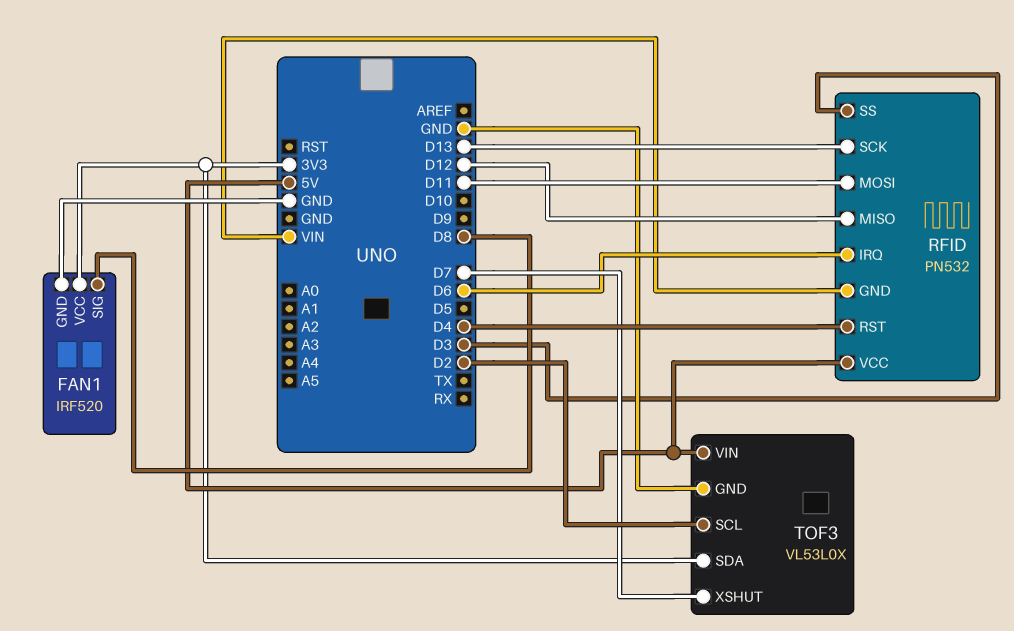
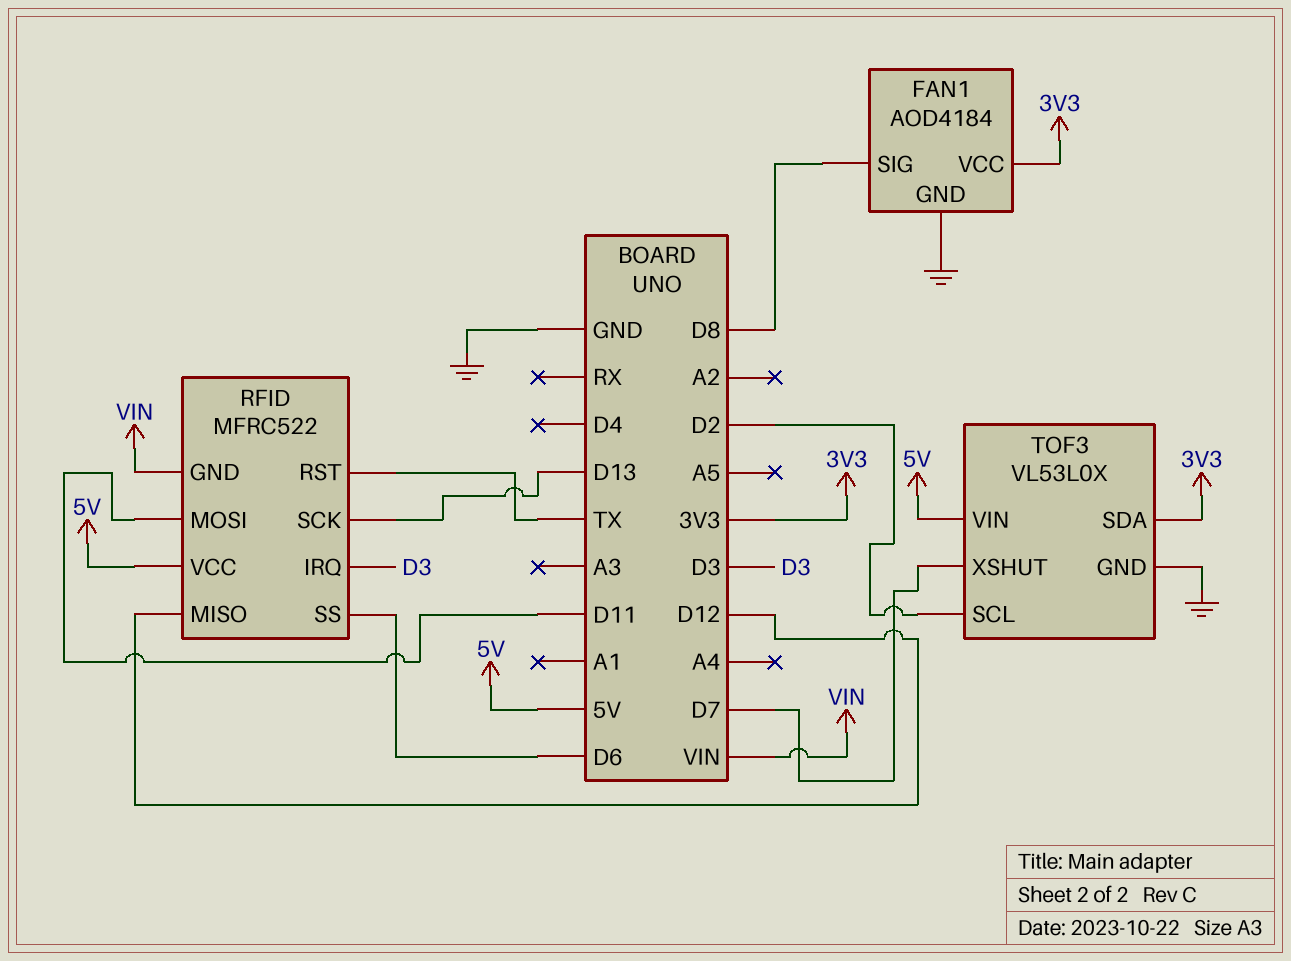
FAN1: IRF520 -> AOD4184
RFID: PN532 -> MFRC522
RFID pin IRQ: D6 -> D3
RFID pin RST: D4 -> TX
RFID pin SS: D3 -> D6

